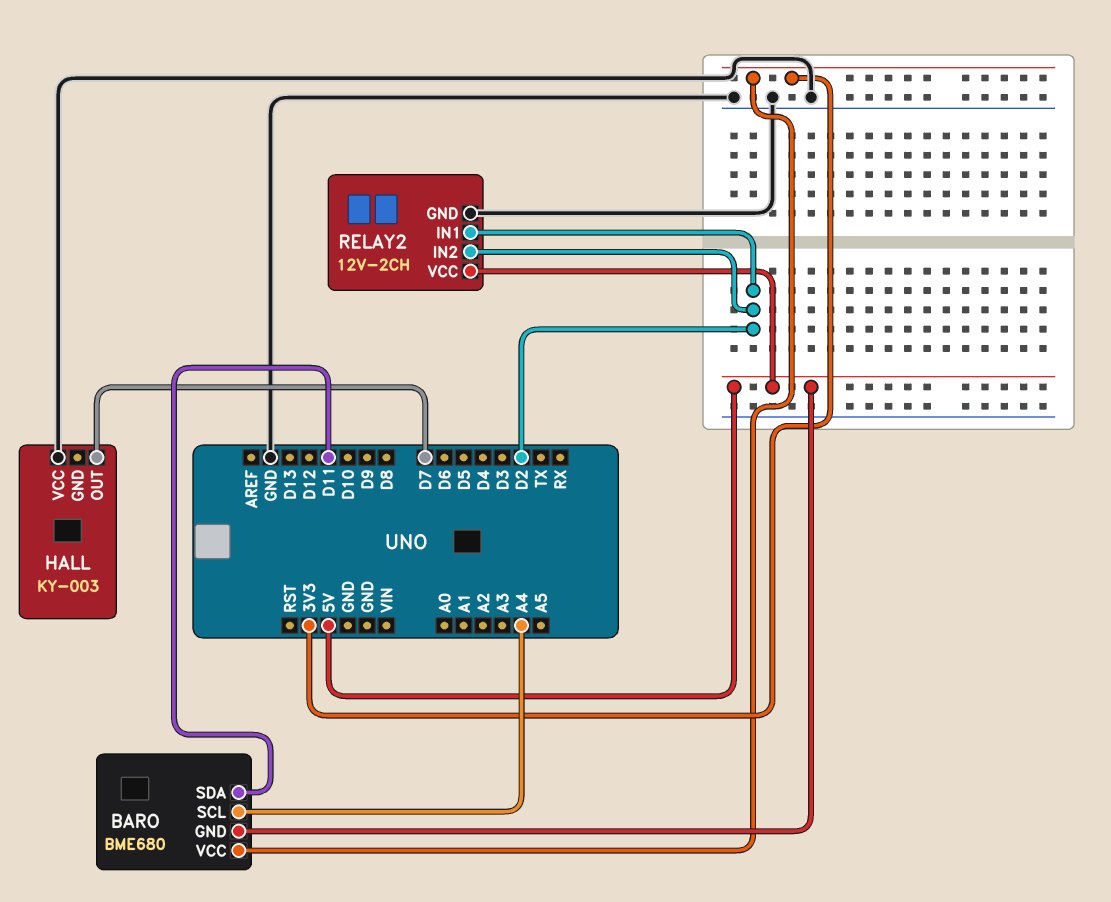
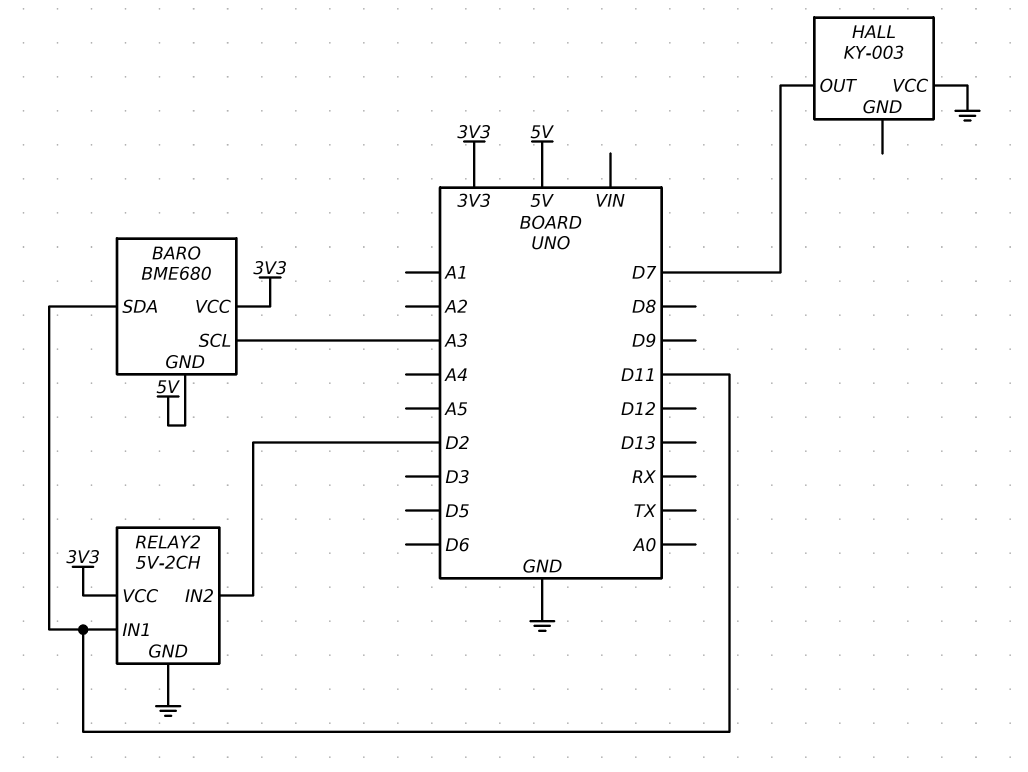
BARO pin SCL: A4 -> A3
RELAY2: 12V-2CH -> 5V-2CH
RELAY2 pin IN1: D2 -> D11
RELAY2 pin VCC: 5V -> 3V3

